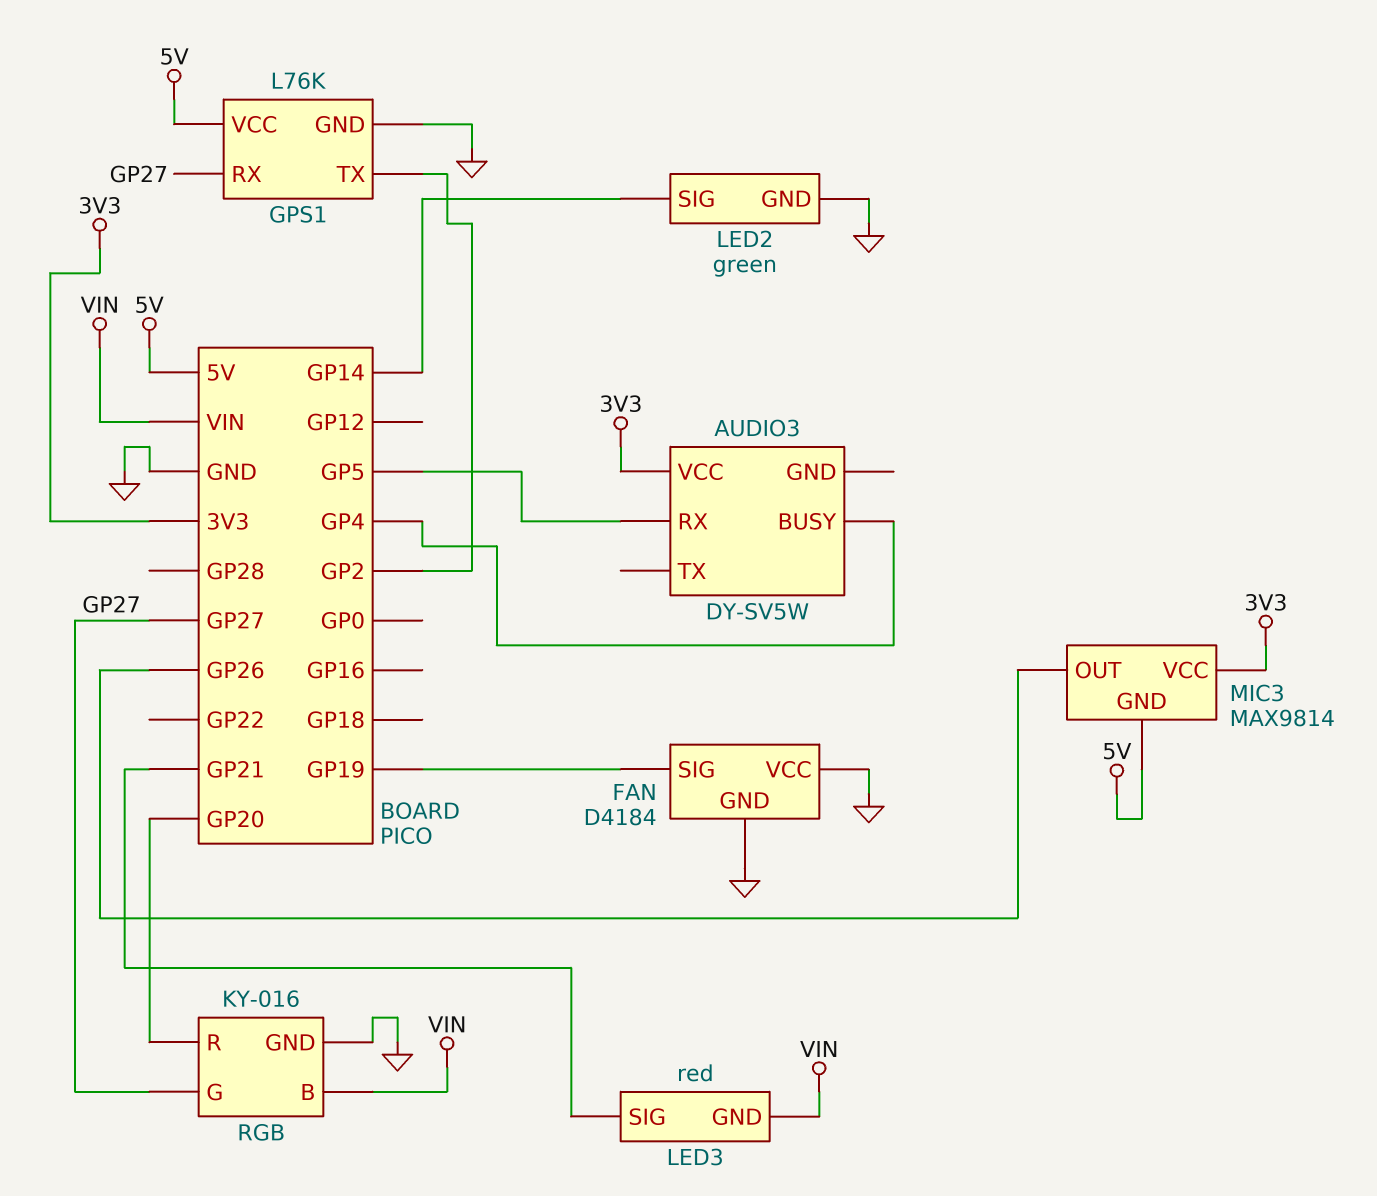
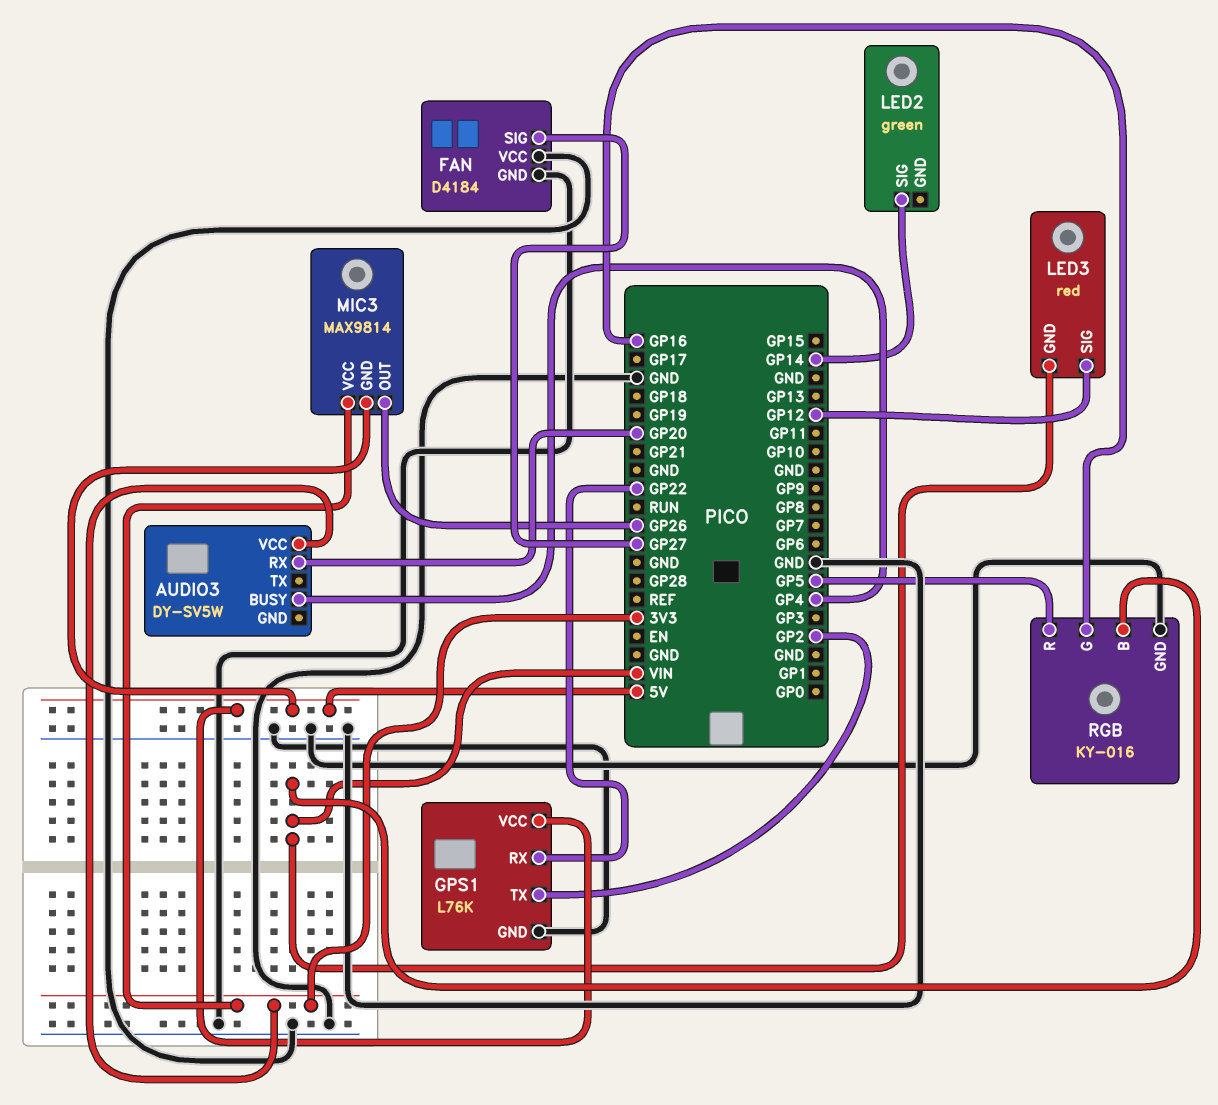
AUDIO3 pin RX: GP5 -> GP20
FAN pin SIG: GP19 -> GP27
GPS1 pin RX: GP27 -> GP22
LED2 pin GND: GND -> none
LED3 pin SIG: GP21 -> GP12
RGB pin G: GP27 -> GP16
RGB pin R: GP20 -> GP5

